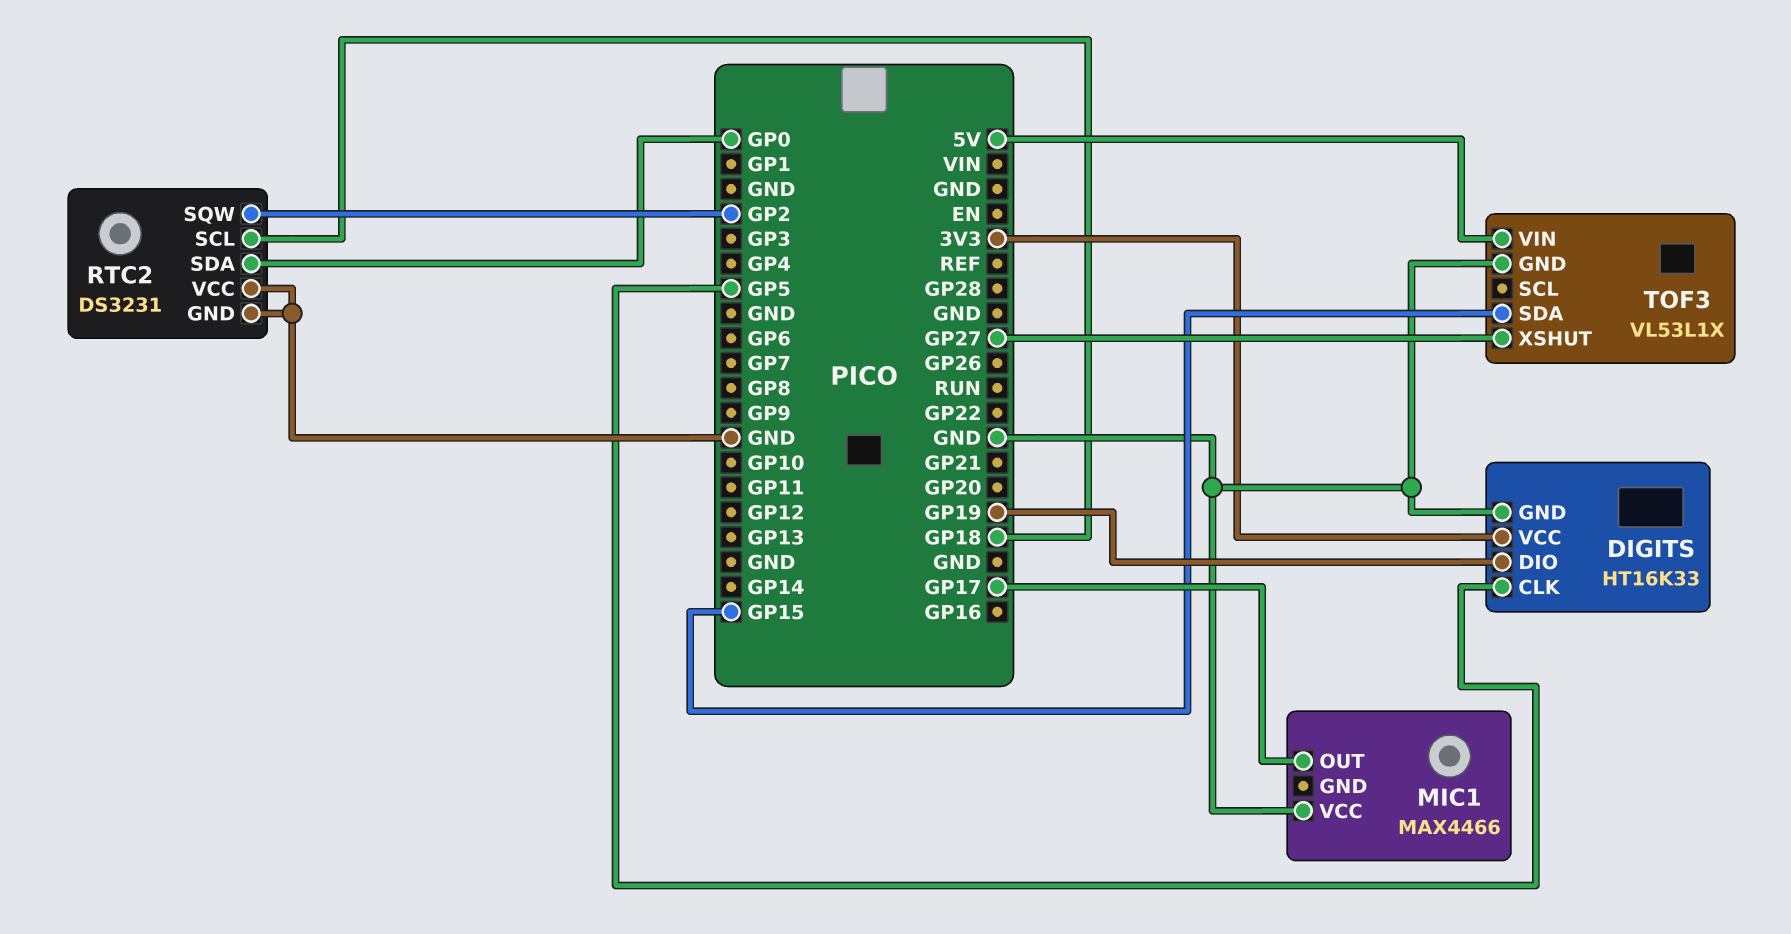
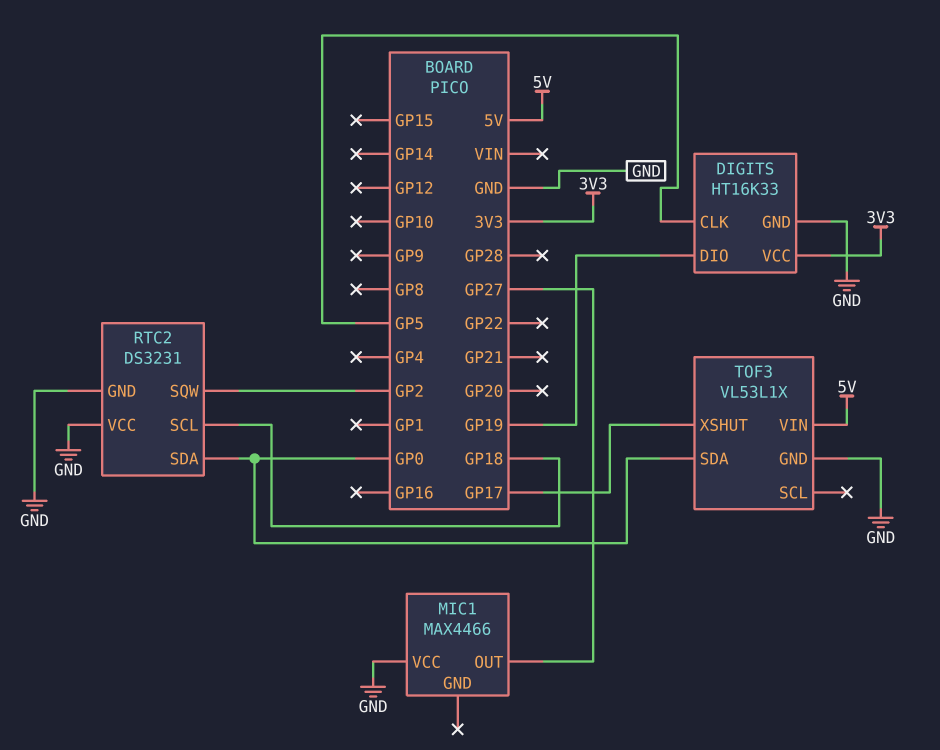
MIC1 pin OUT: GP17 -> GP27
TOF3 pin SDA: GP15 -> GP0
TOF3 pin XSHUT: GP27 -> GP17

